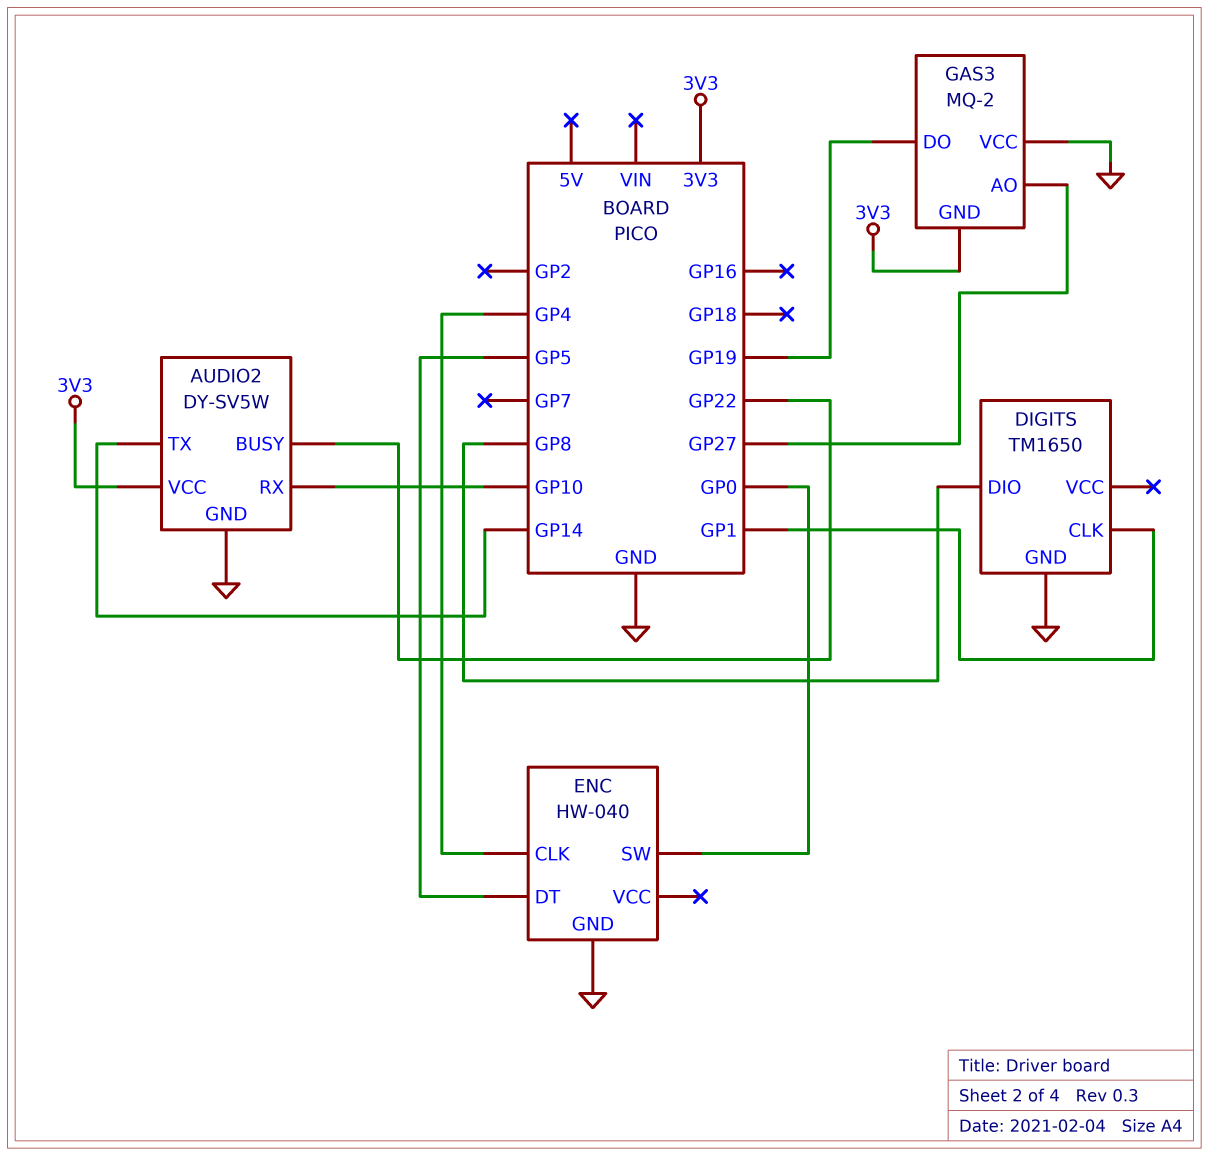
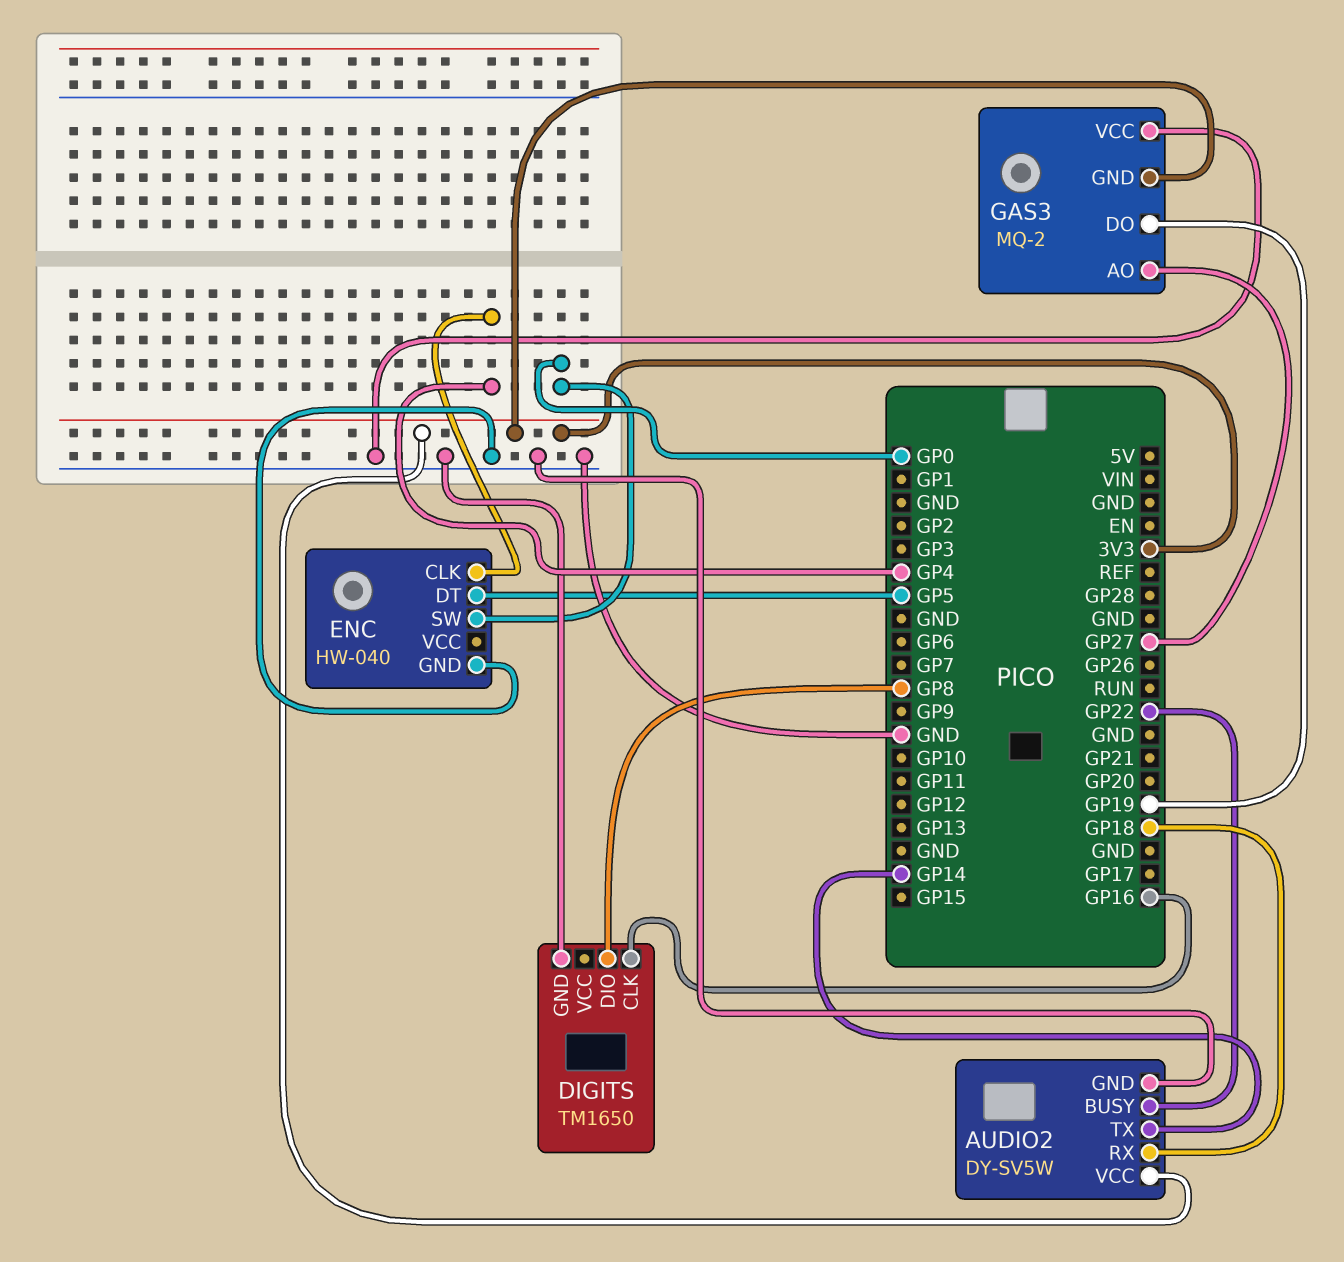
AUDIO2 pin RX: GP10 -> GP18
DIGITS pin CLK: GP1 -> GP16

